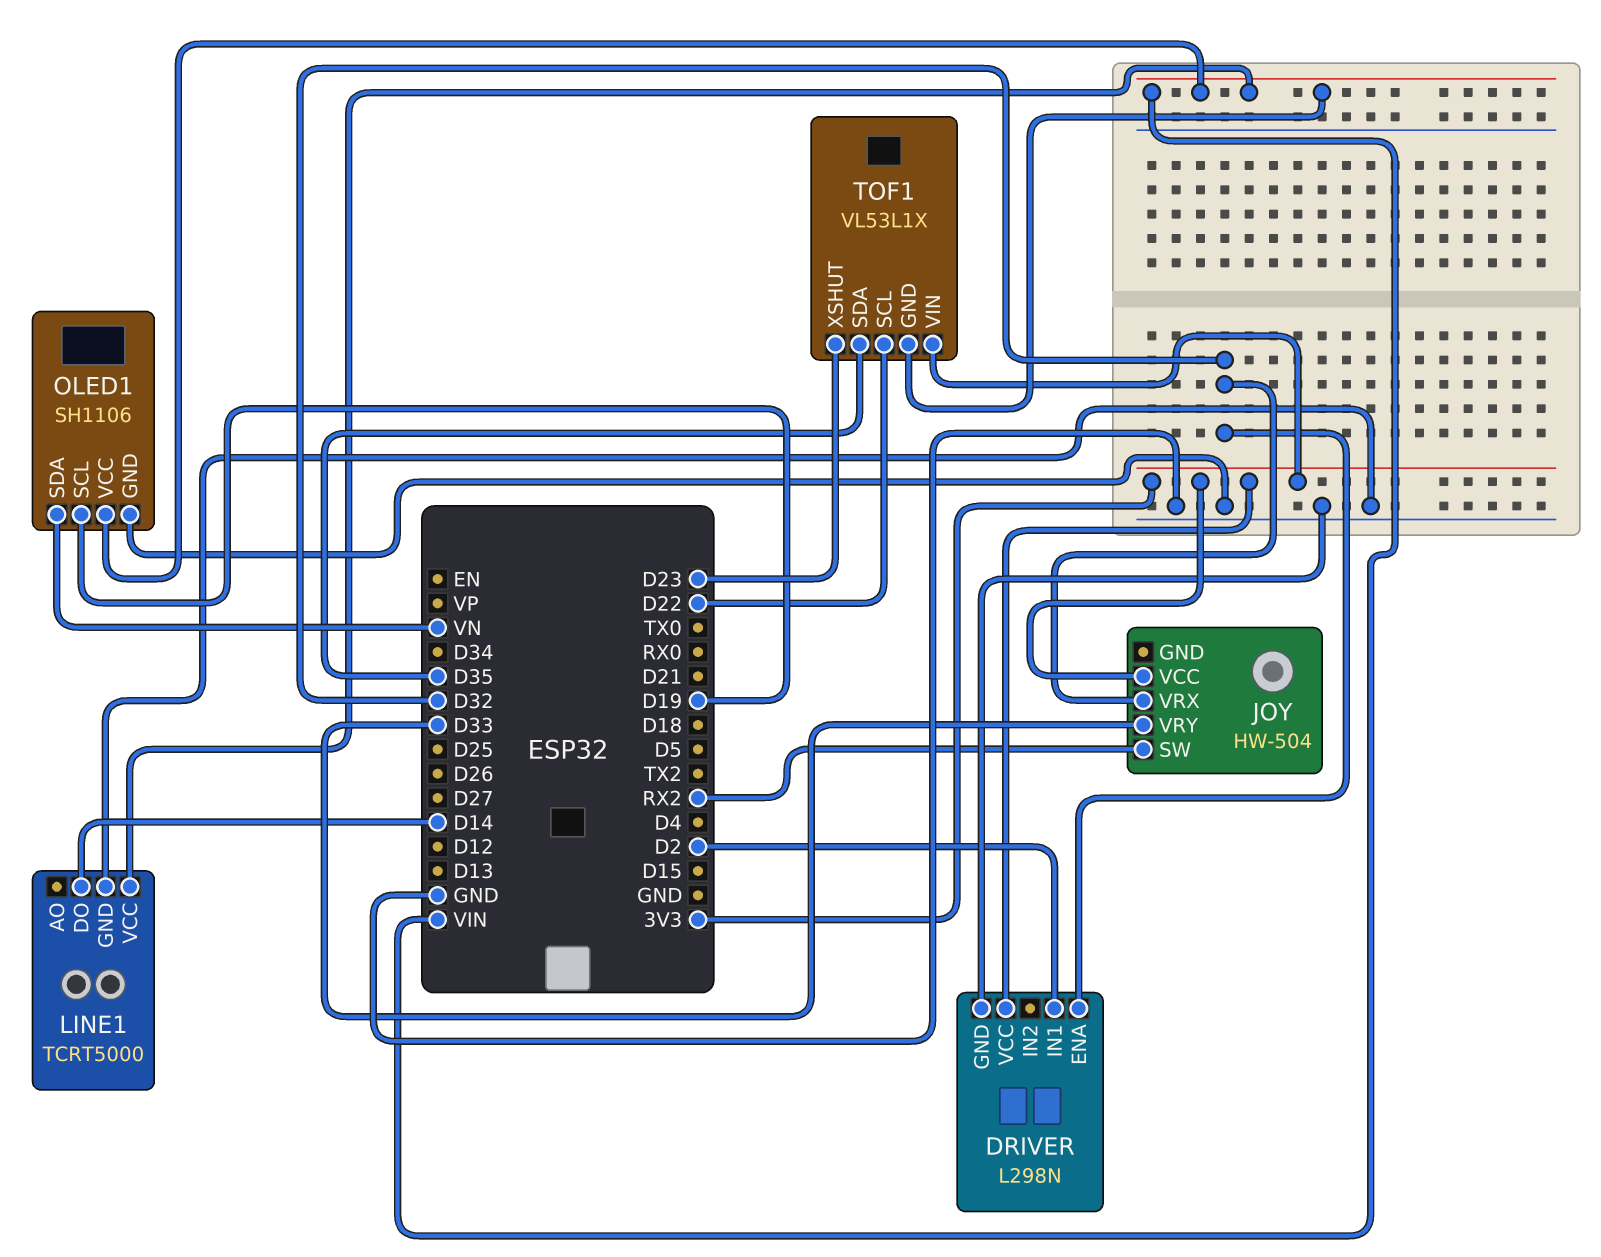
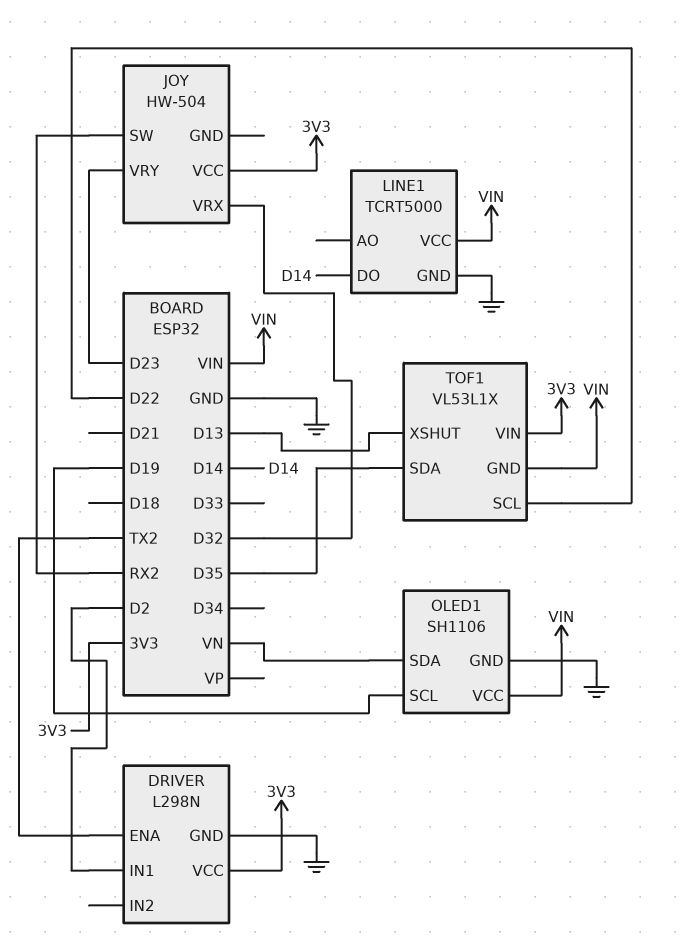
DRIVER pin ENA: D32 -> TX2
JOY pin VRY: D33 -> D23
TOF1 pin XSHUT: D23 -> D13

